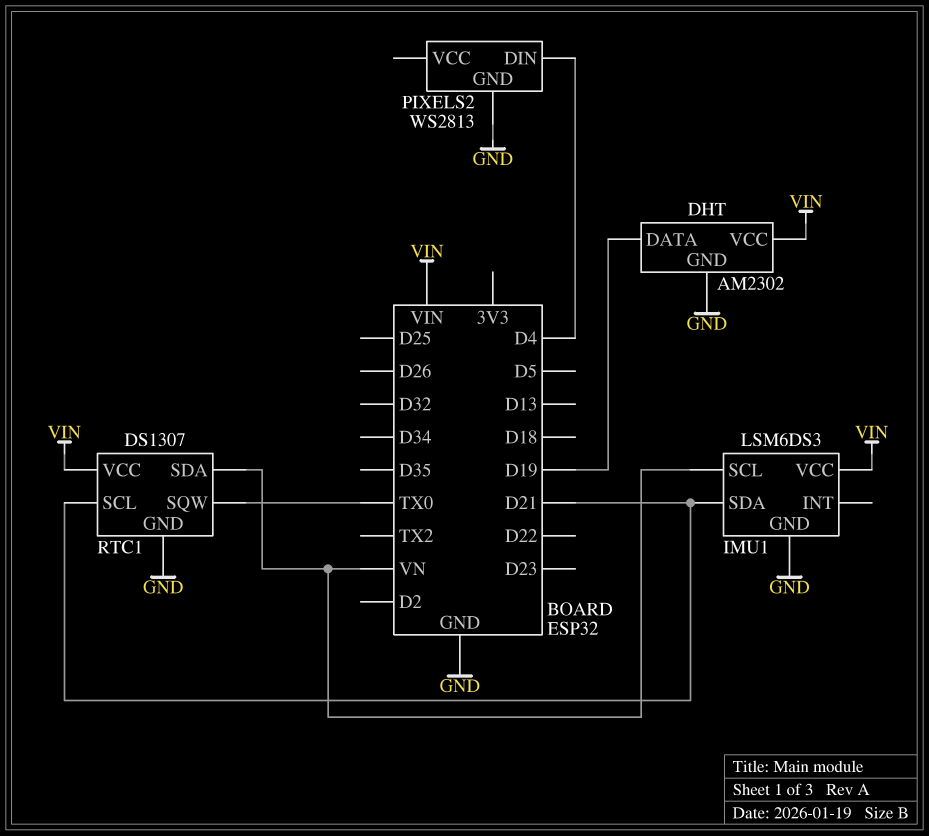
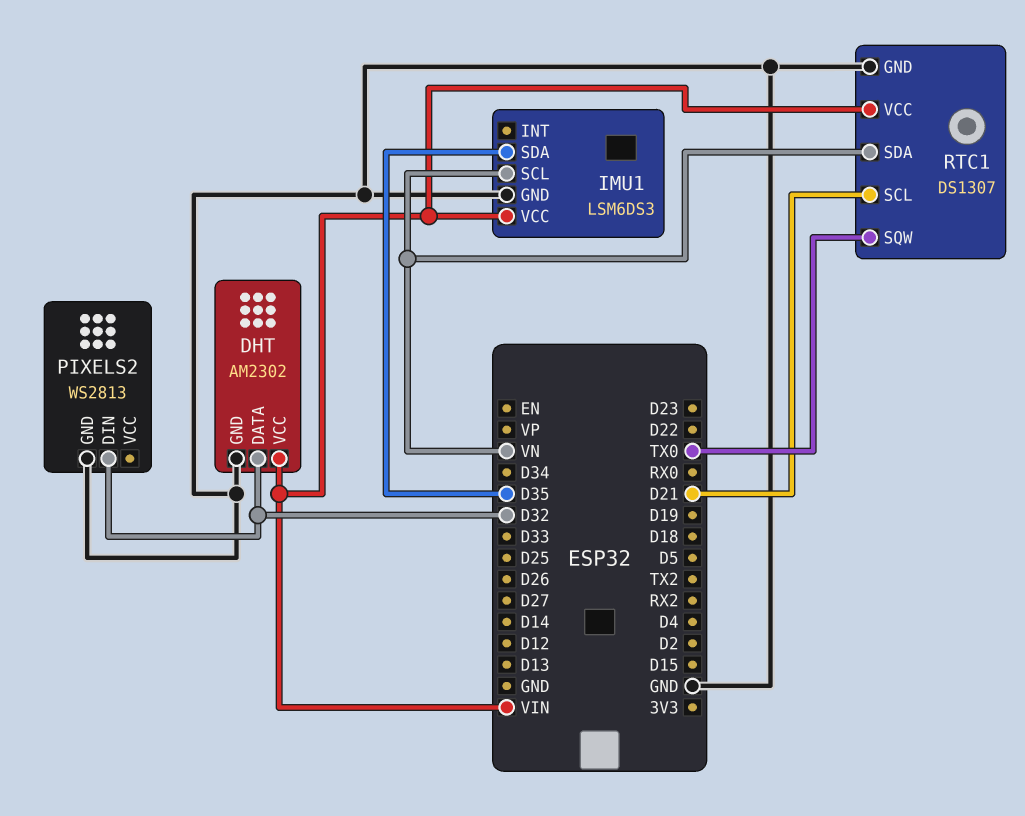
DHT pin DATA: D19 -> D32
IMU1 pin SDA: D21 -> D35
PIXELS2 pin DIN: D4 -> D32

